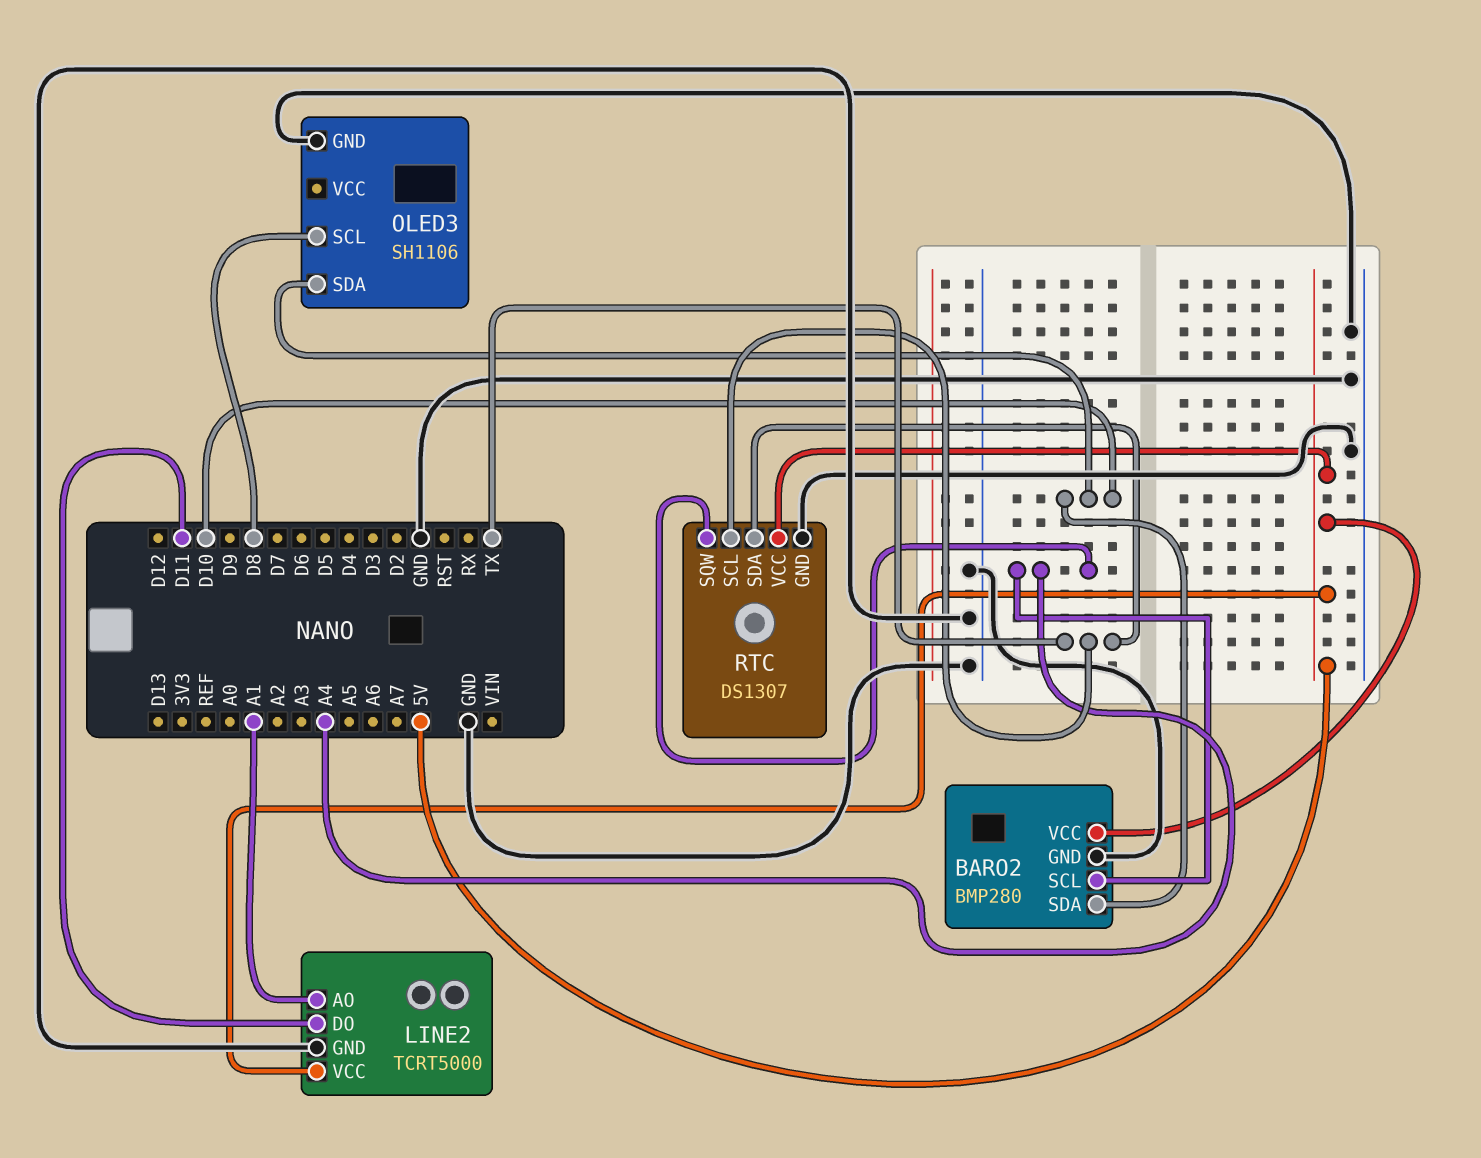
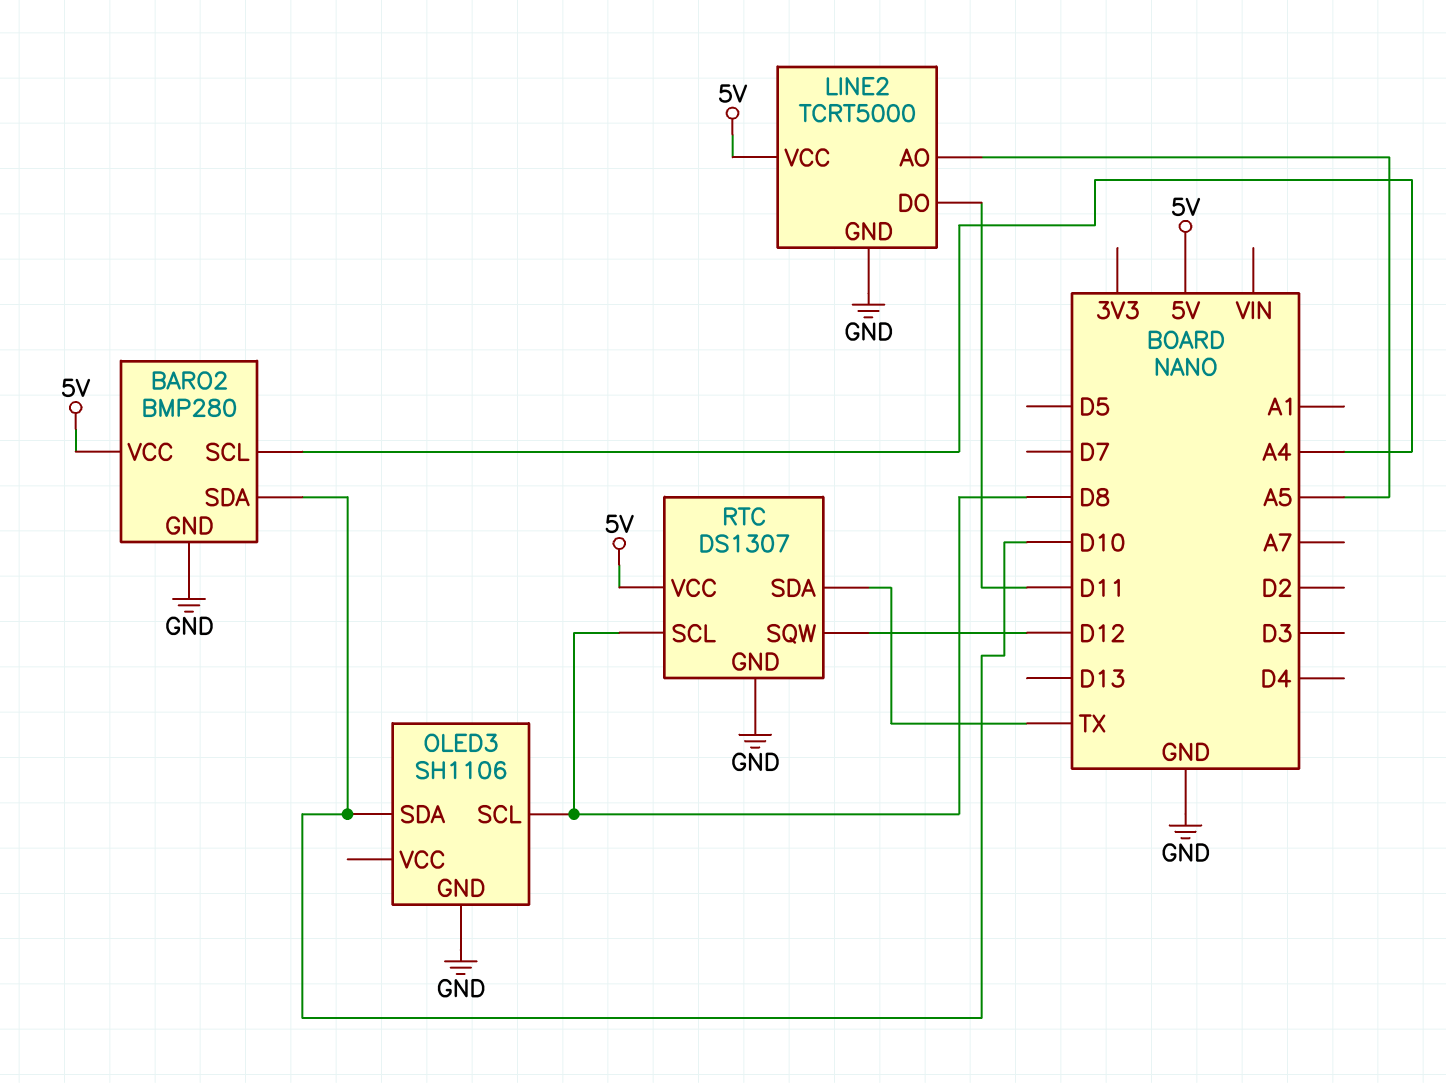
LINE2 pin AO: A1 -> A5
RTC pin SCL: TX -> D8
RTC pin SQW: A4 -> D12

